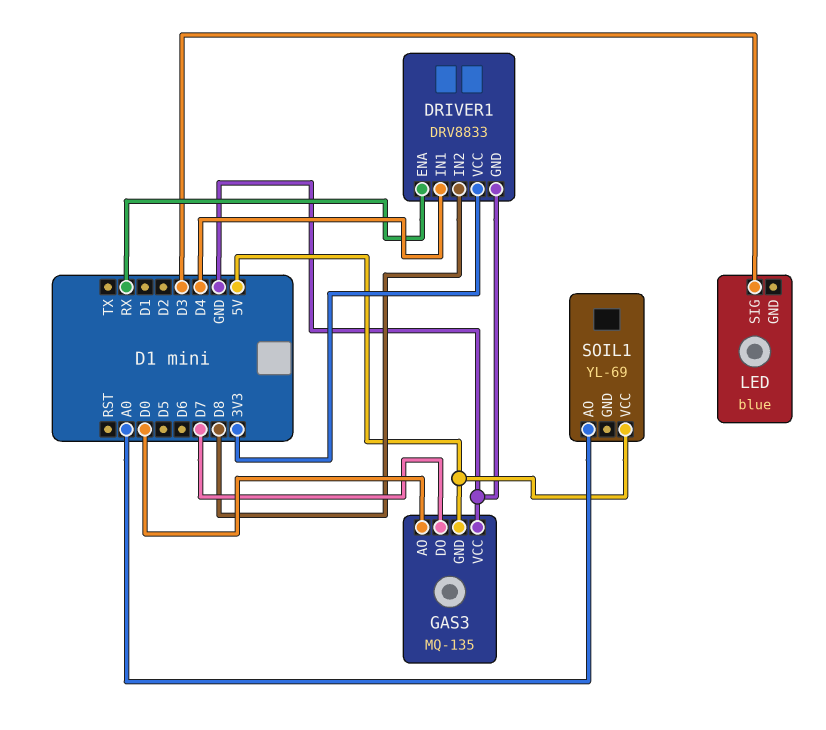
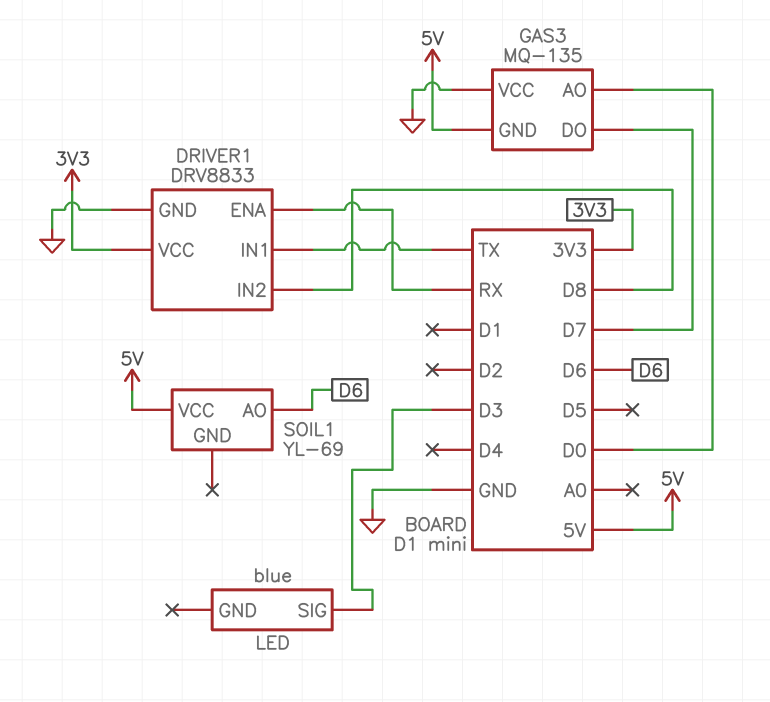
DRIVER1 pin IN1: D4 -> TX
SOIL1 pin AO: A0 -> D6

